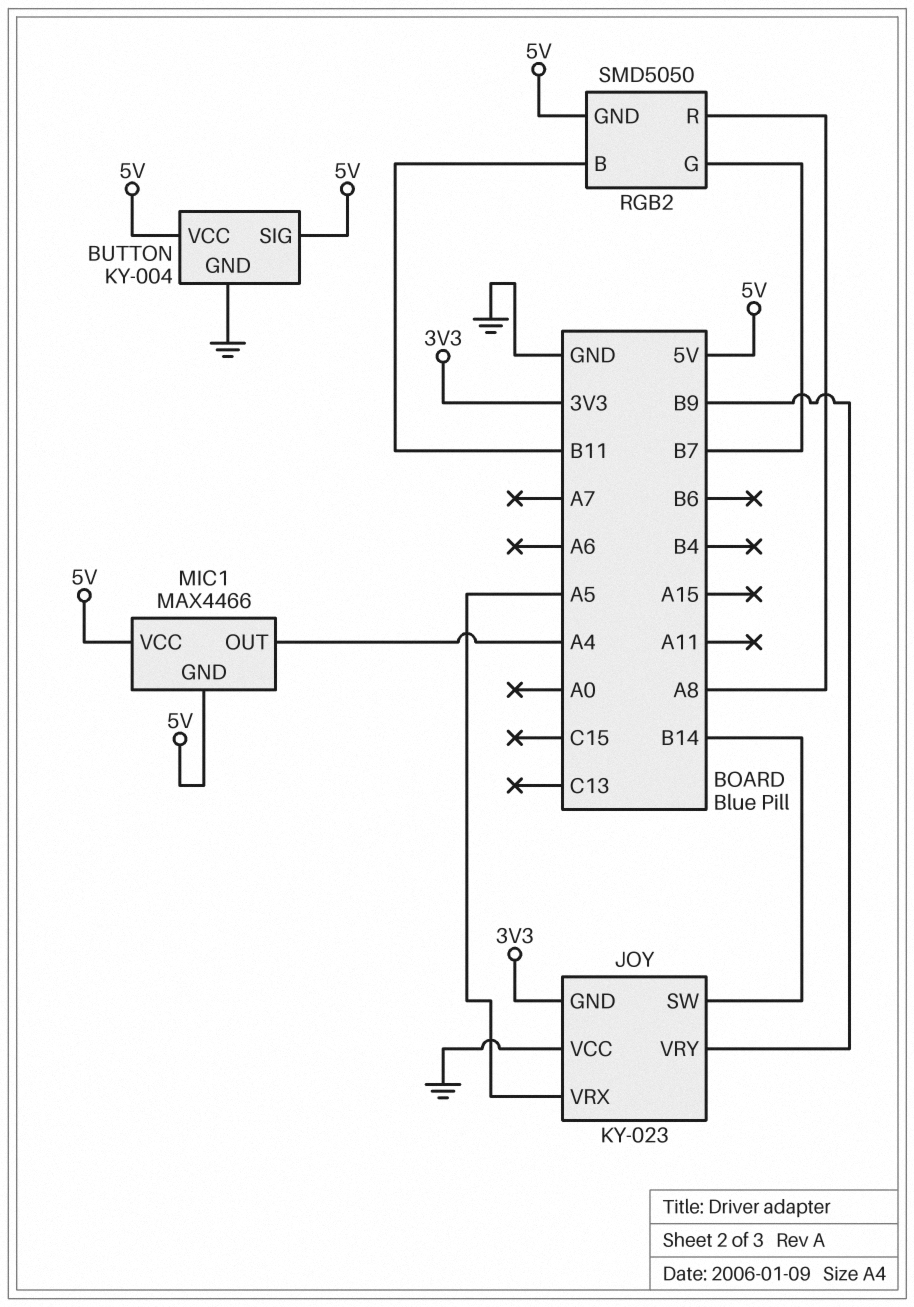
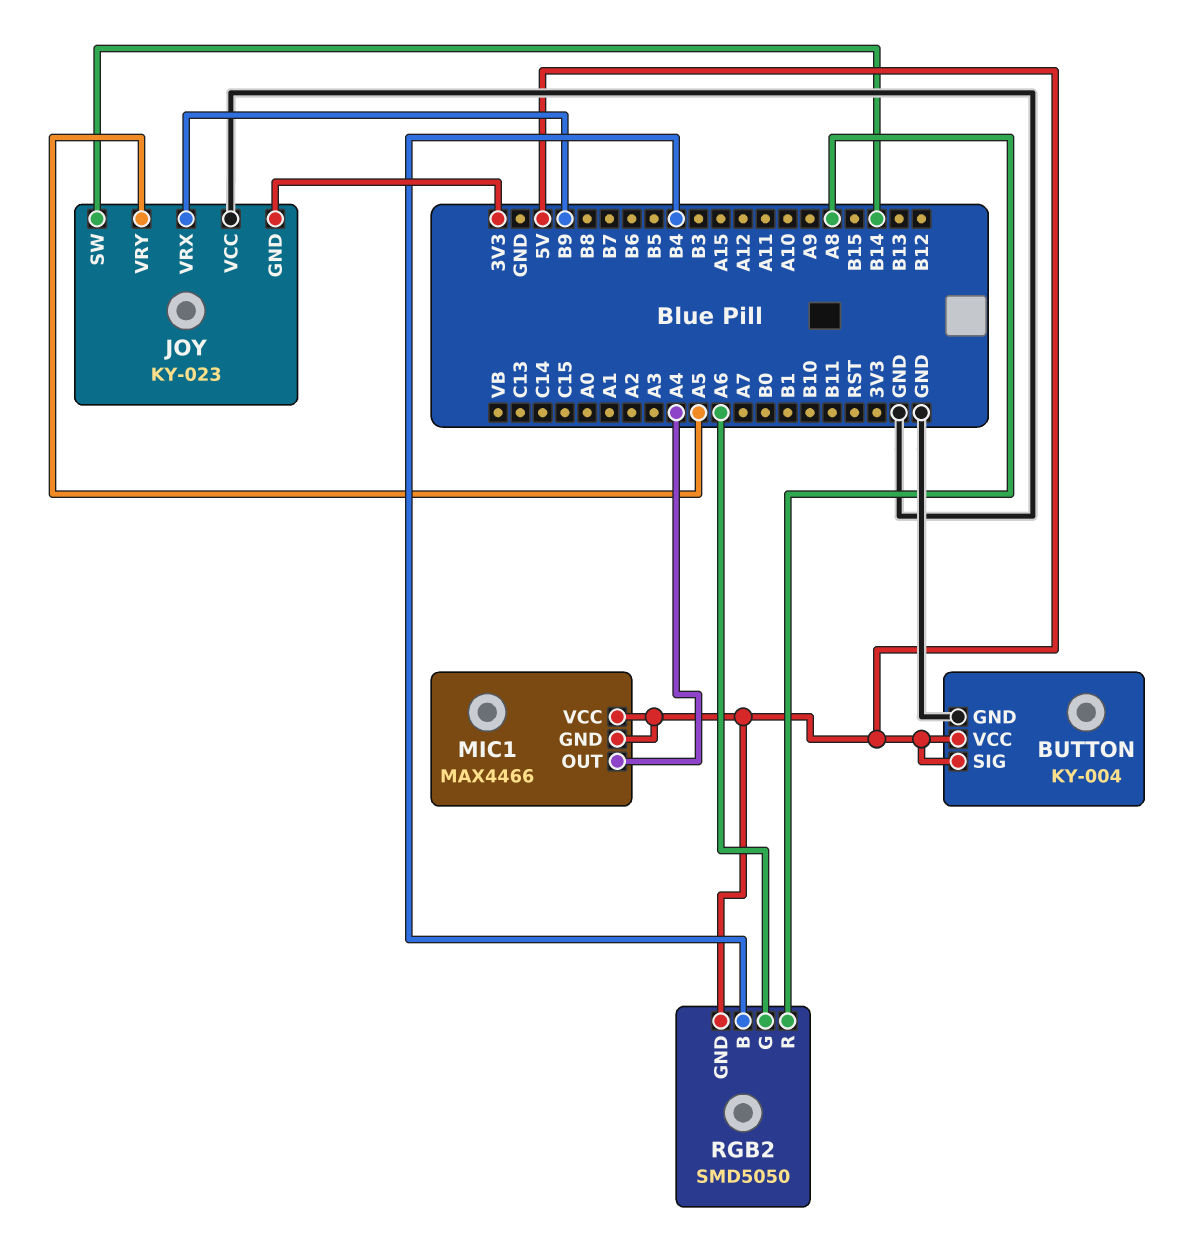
JOY pin VRX: A5 -> B9
JOY pin VRY: B9 -> A5
RGB2 pin B: B11 -> B4
RGB2 pin G: B7 -> A6

